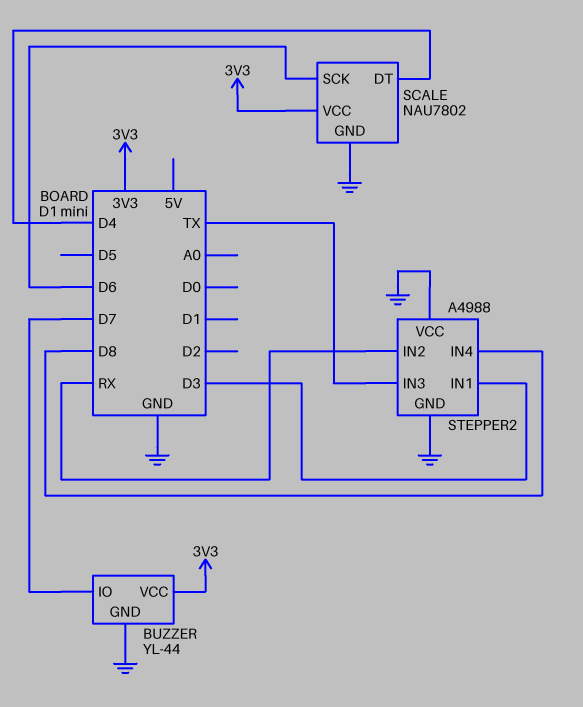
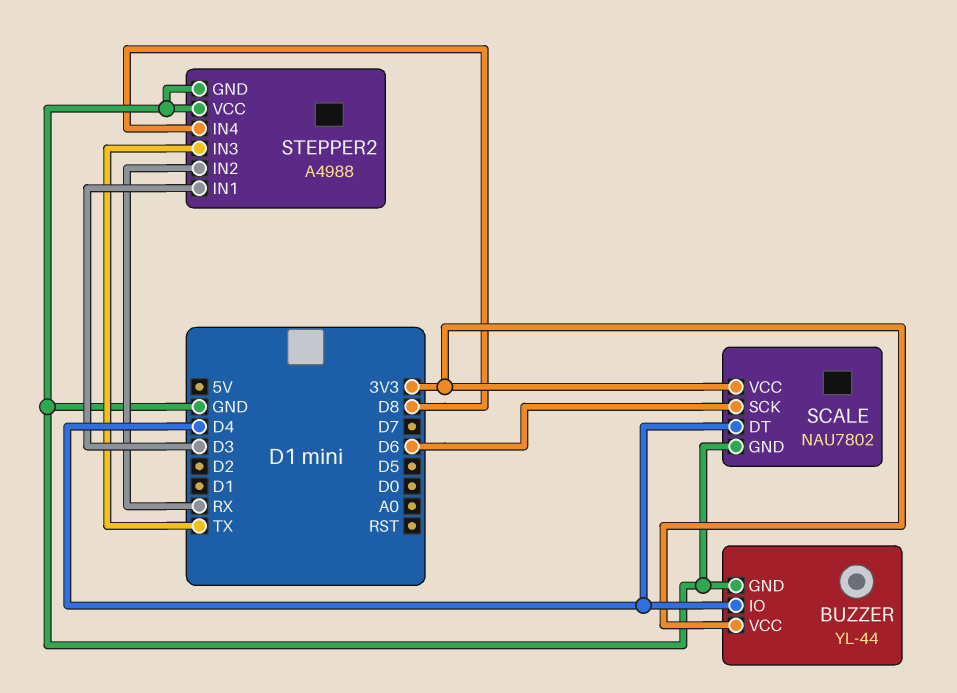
BUZZER pin IO: D7 -> D4

